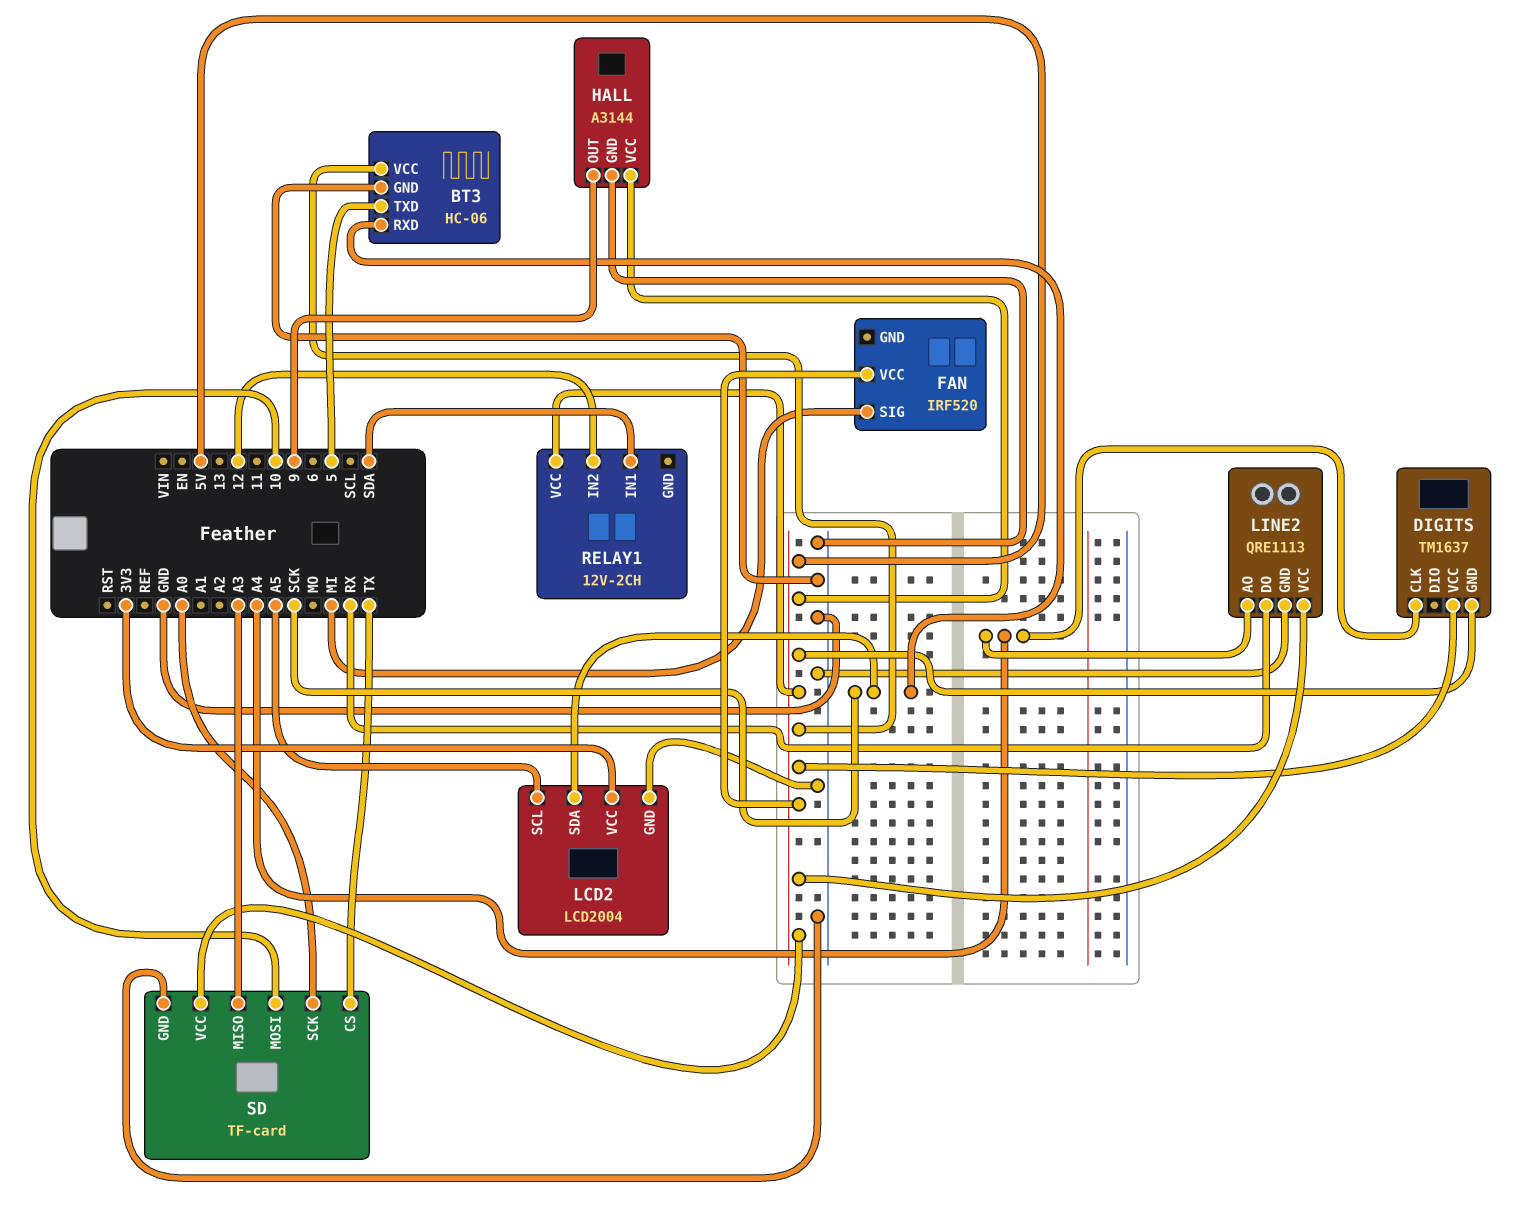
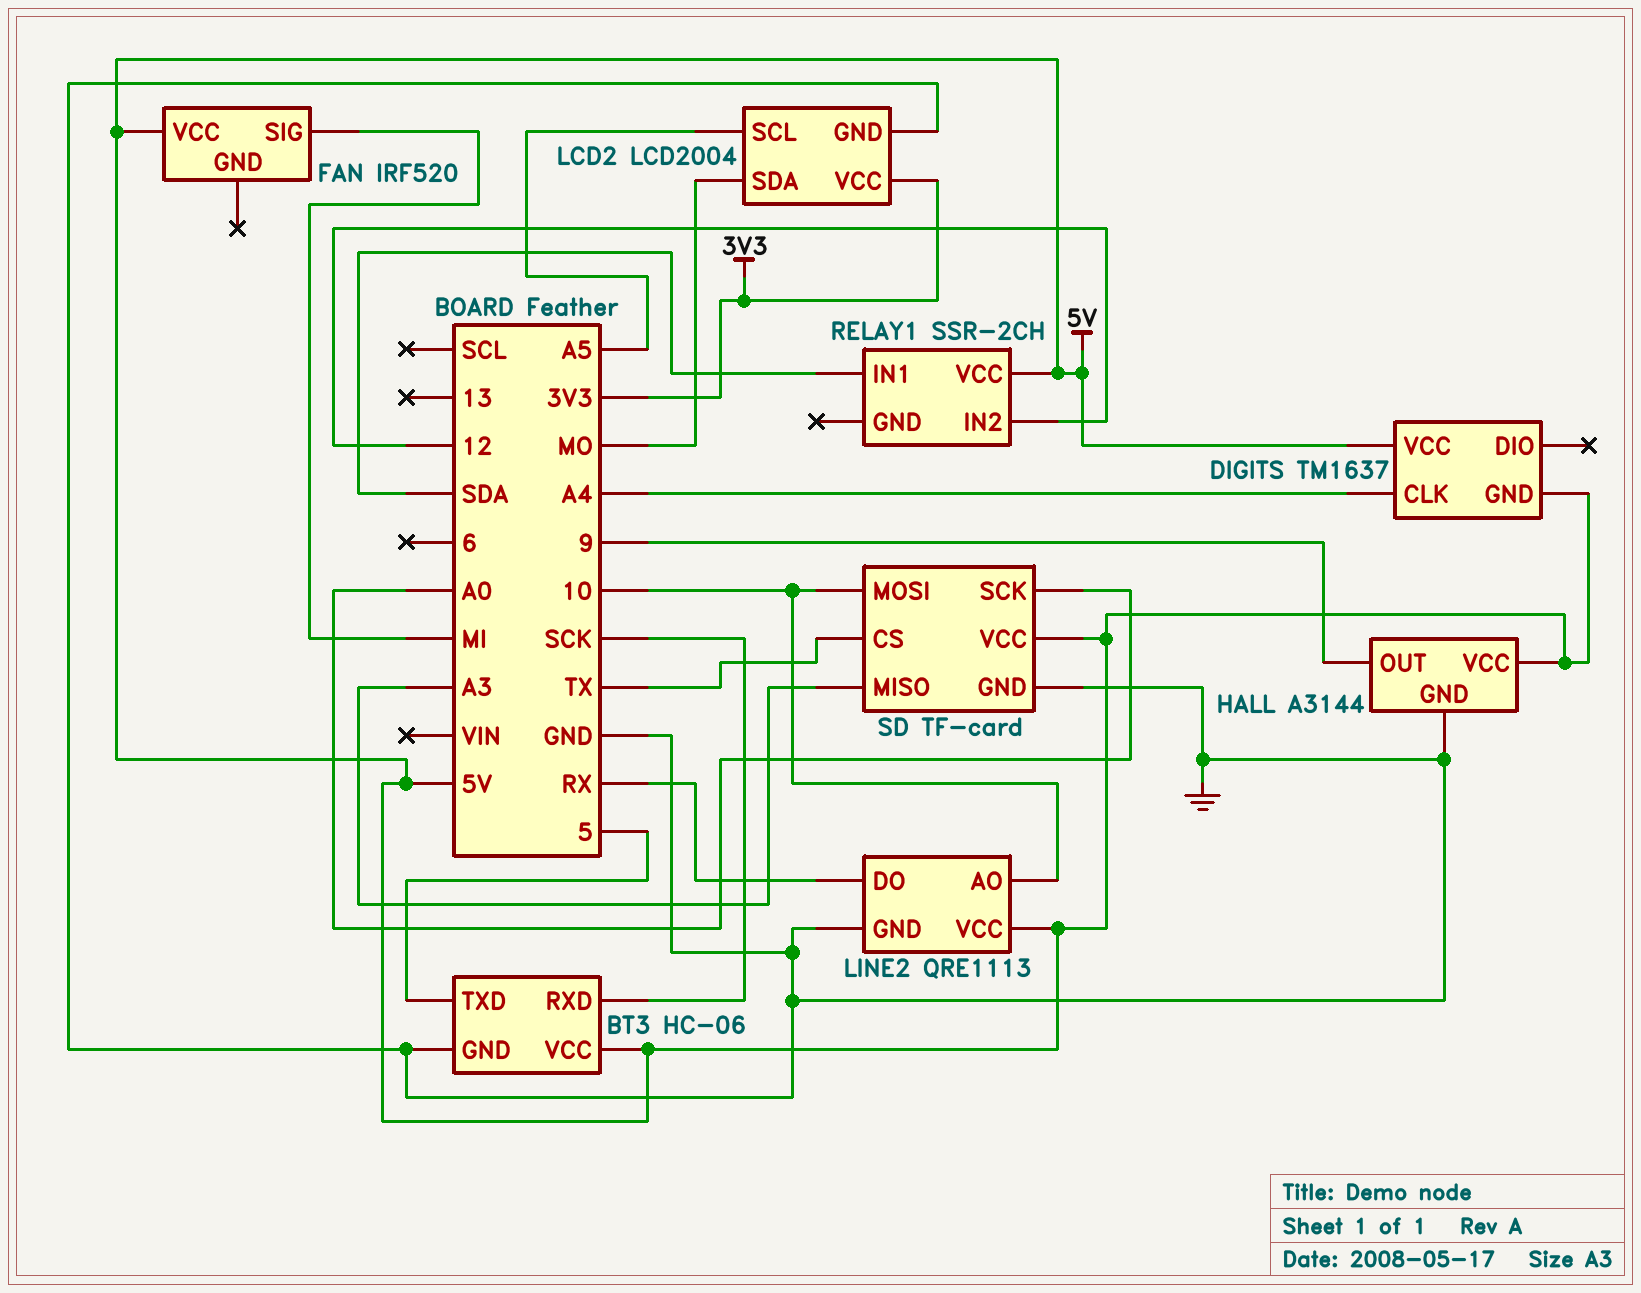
LCD2 pin SDA: SCK -> MO
LINE2 pin AO: A4 -> 10
RELAY1: 12V-2CH -> SSR-2CH

